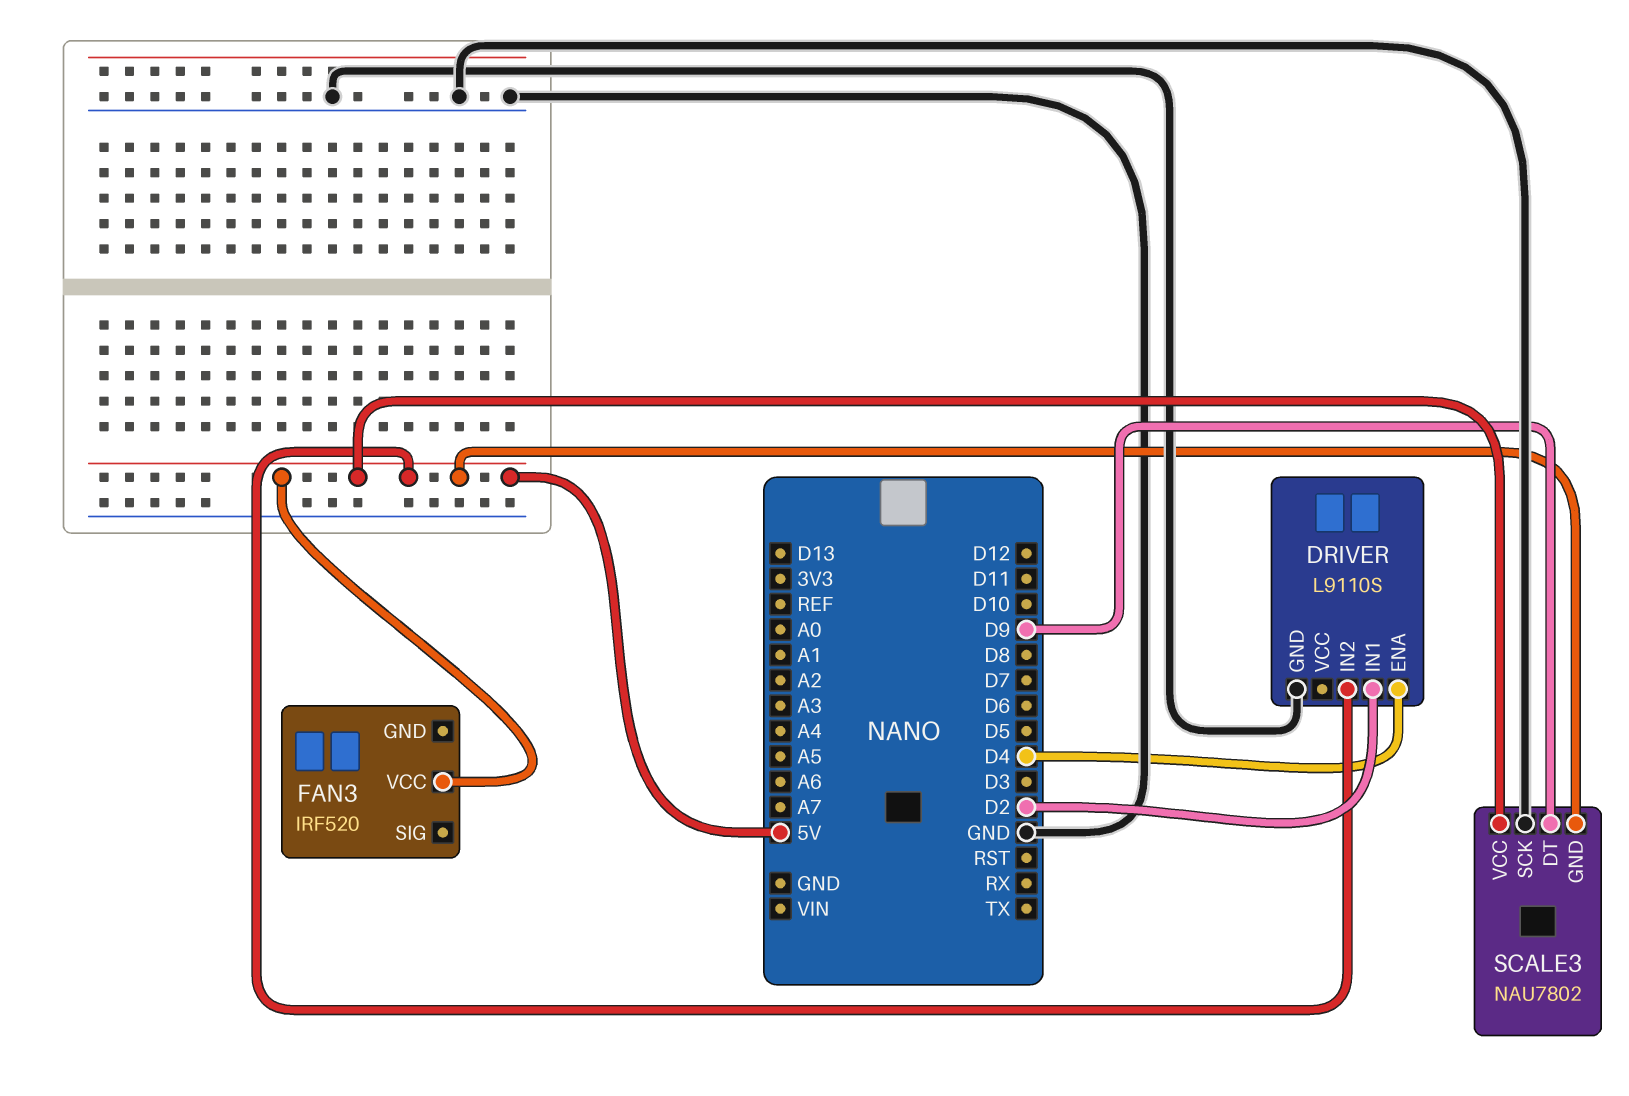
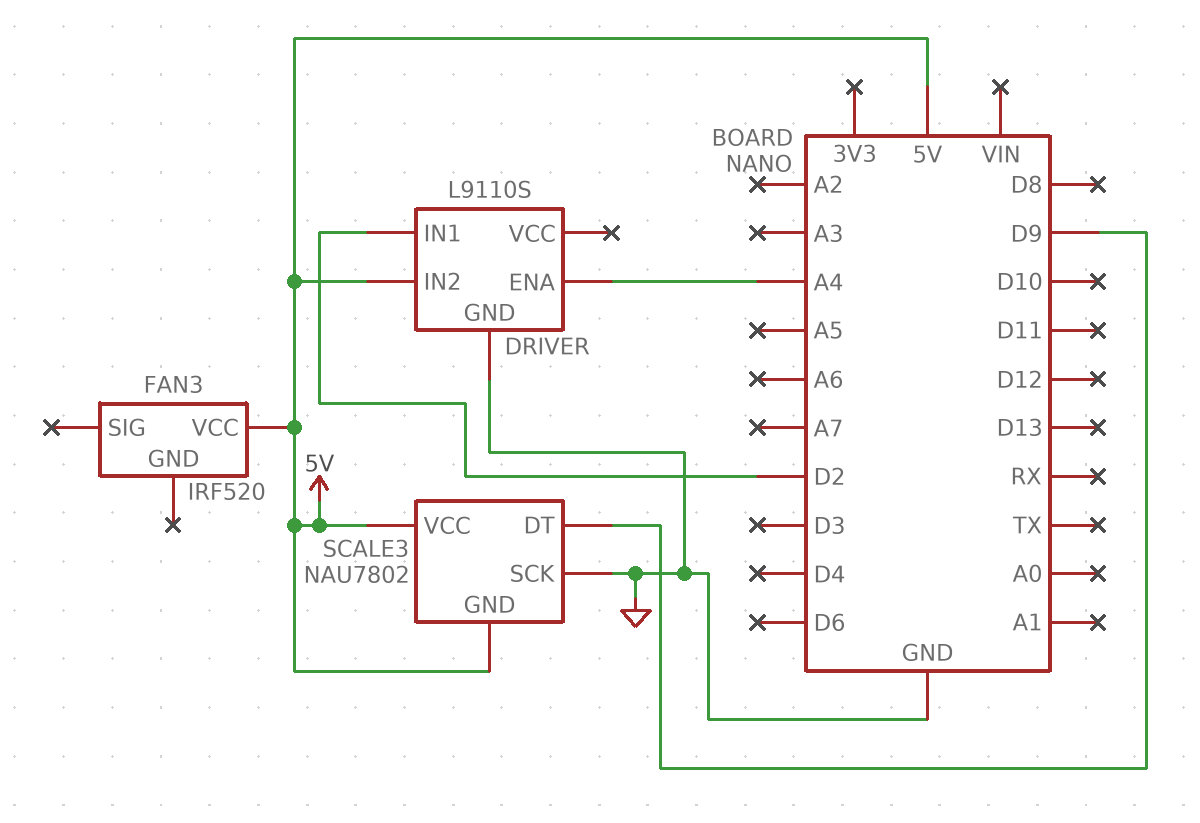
DRIVER pin ENA: D4 -> A4

